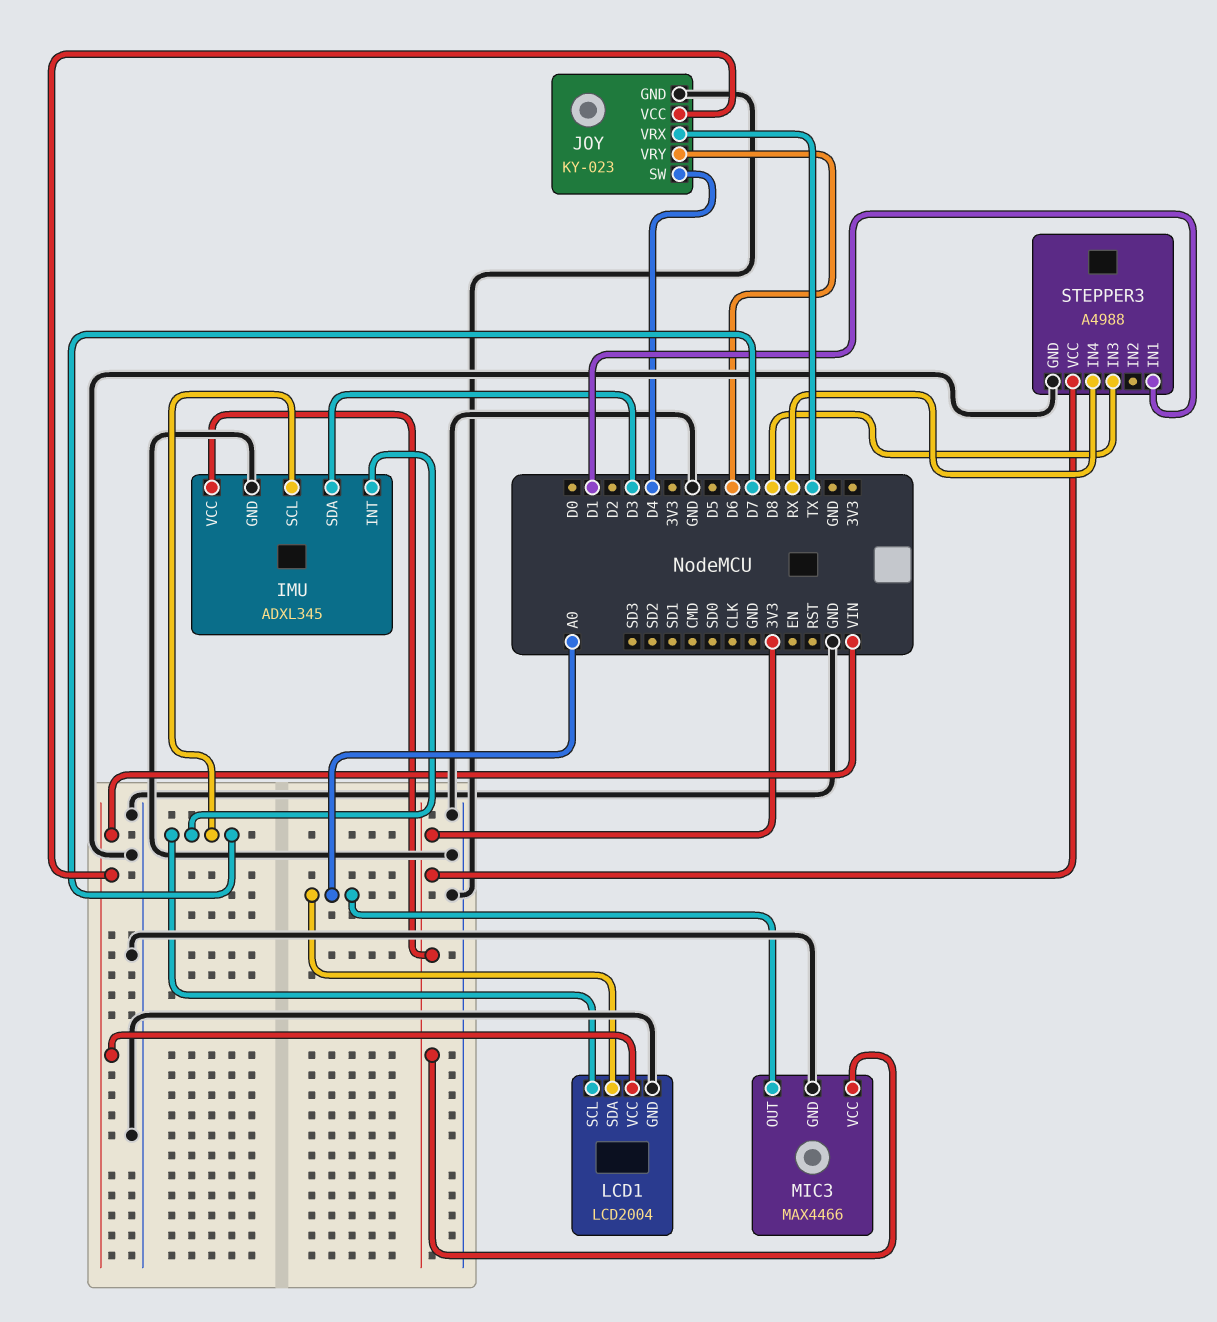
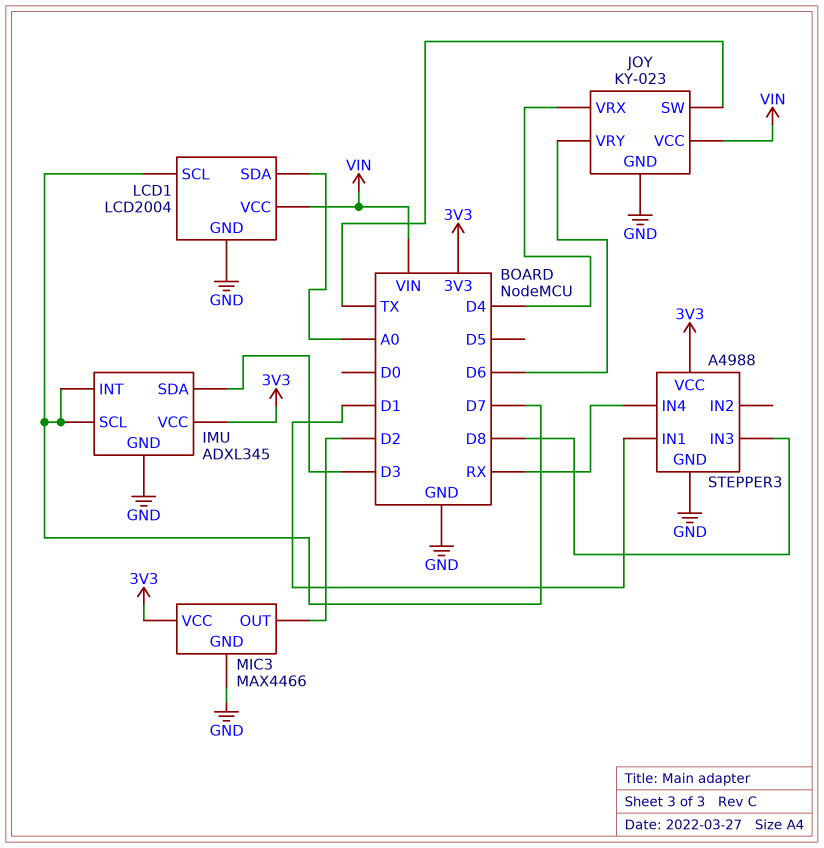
JOY pin SW: D4 -> TX
JOY pin VRX: TX -> D4
MIC3 pin OUT: A0 -> D2

